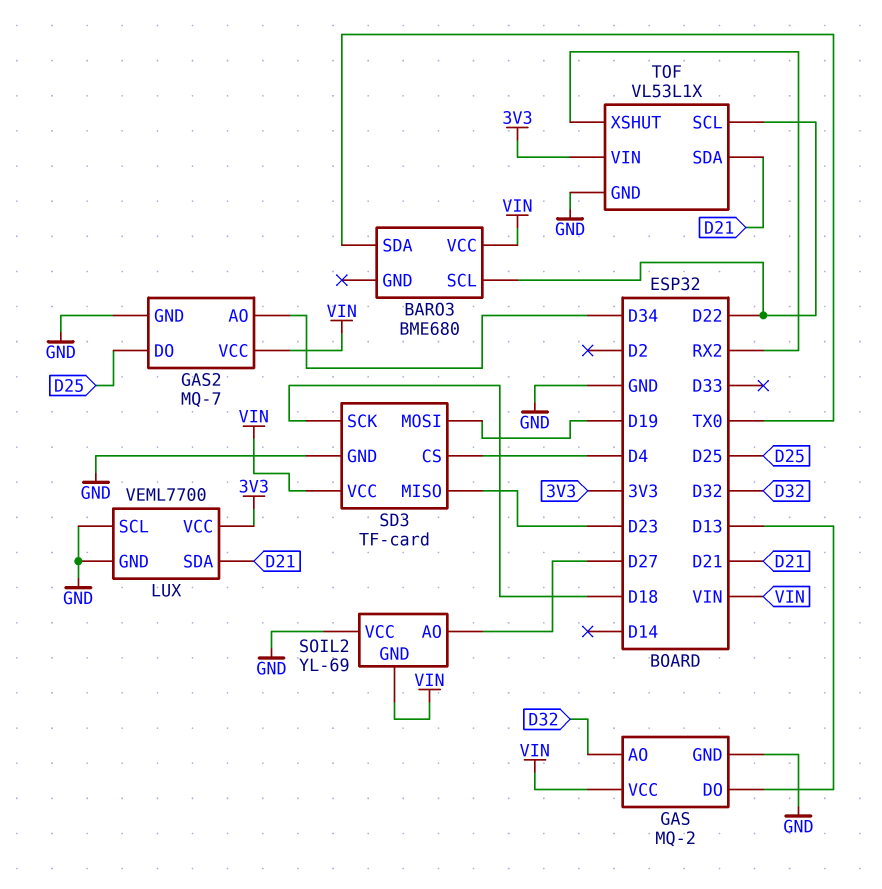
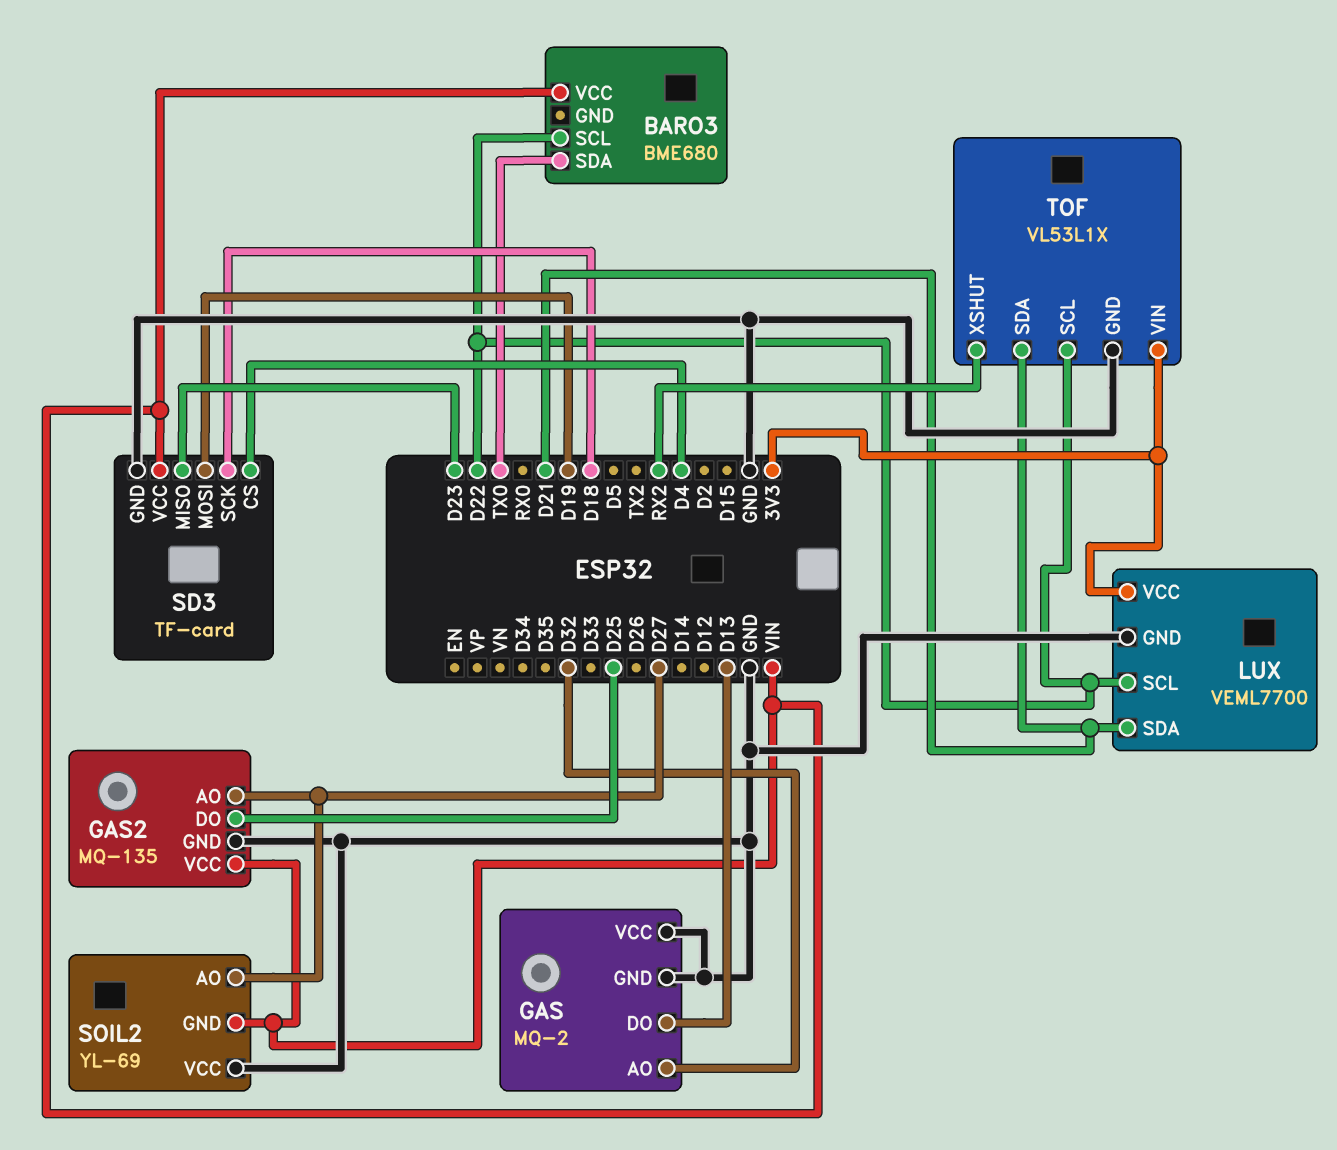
GAS pin VCC: VIN -> GND
GAS2: MQ-7 -> MQ-135
GAS2 pin AO: D34 -> D27
LUX pin SCL: GND -> D22

